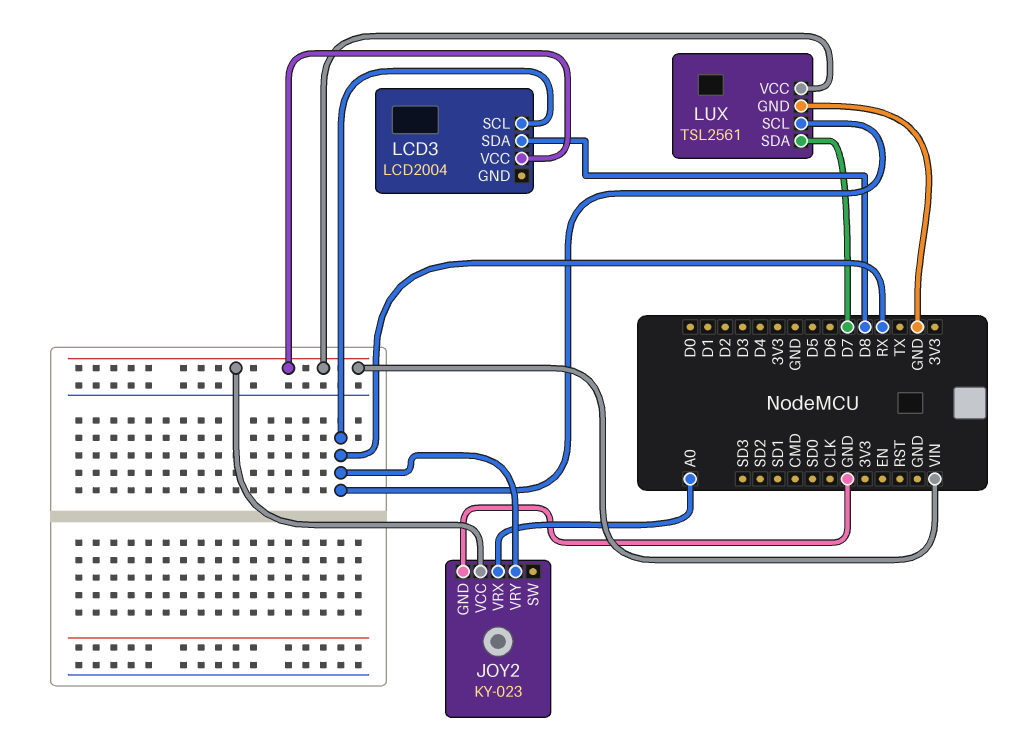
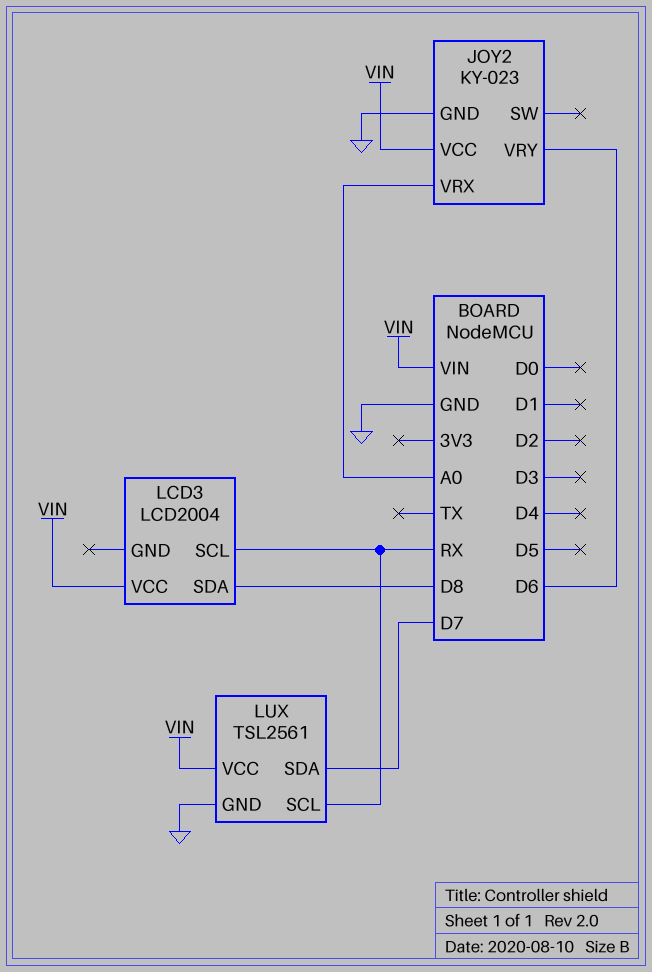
JOY2 pin VRY: RX -> D6

